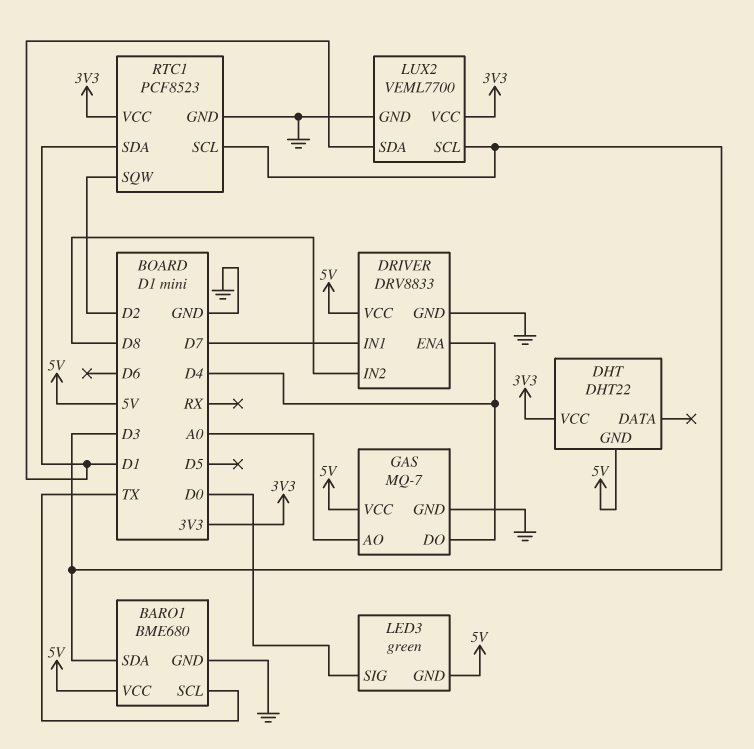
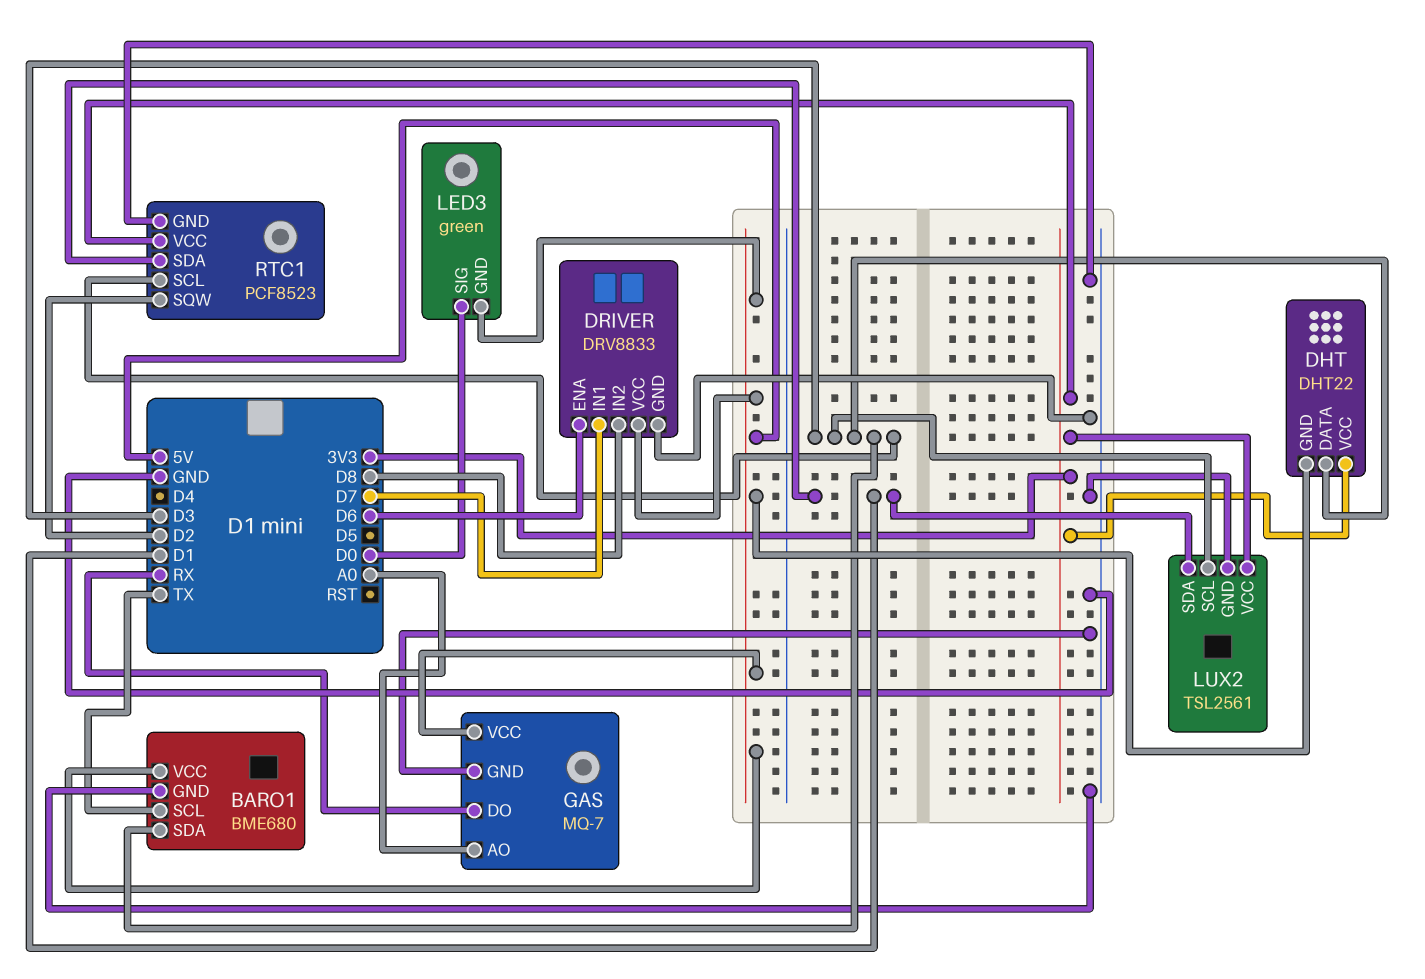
DHT pin DATA: none -> D3
DRIVER pin ENA: D4 -> D6
GAS pin DO: D4 -> RX
LUX2: VEML7700 -> TSL2561

